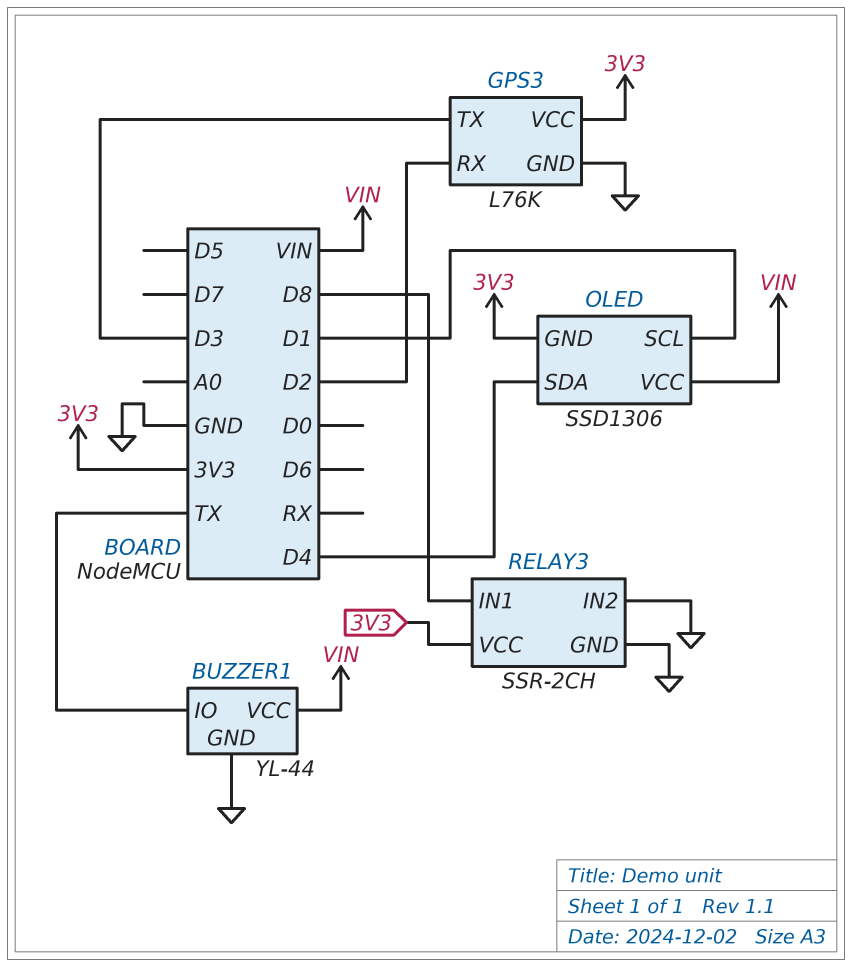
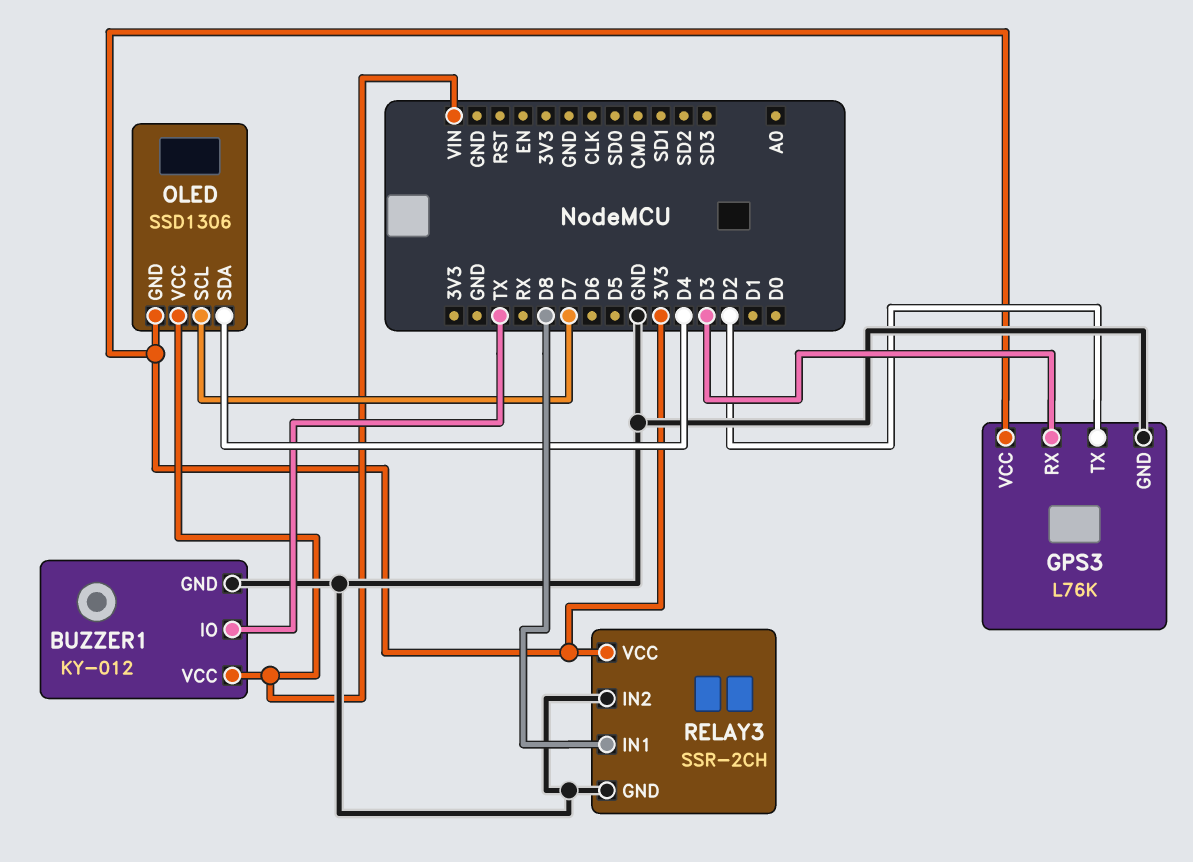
BUZZER1: YL-44 -> KY-012
GPS3 pin RX: D2 -> D3
GPS3 pin TX: D3 -> D2
OLED pin SCL: D1 -> D7

